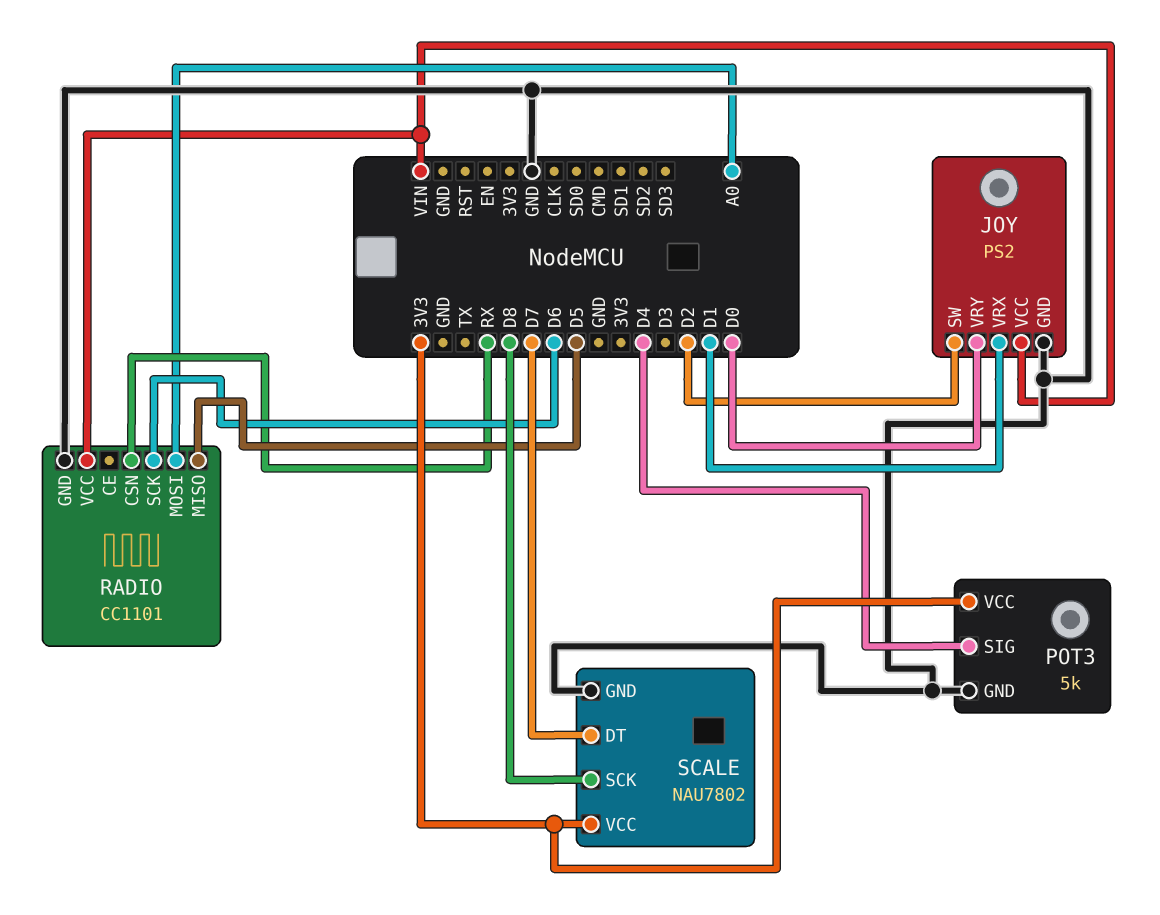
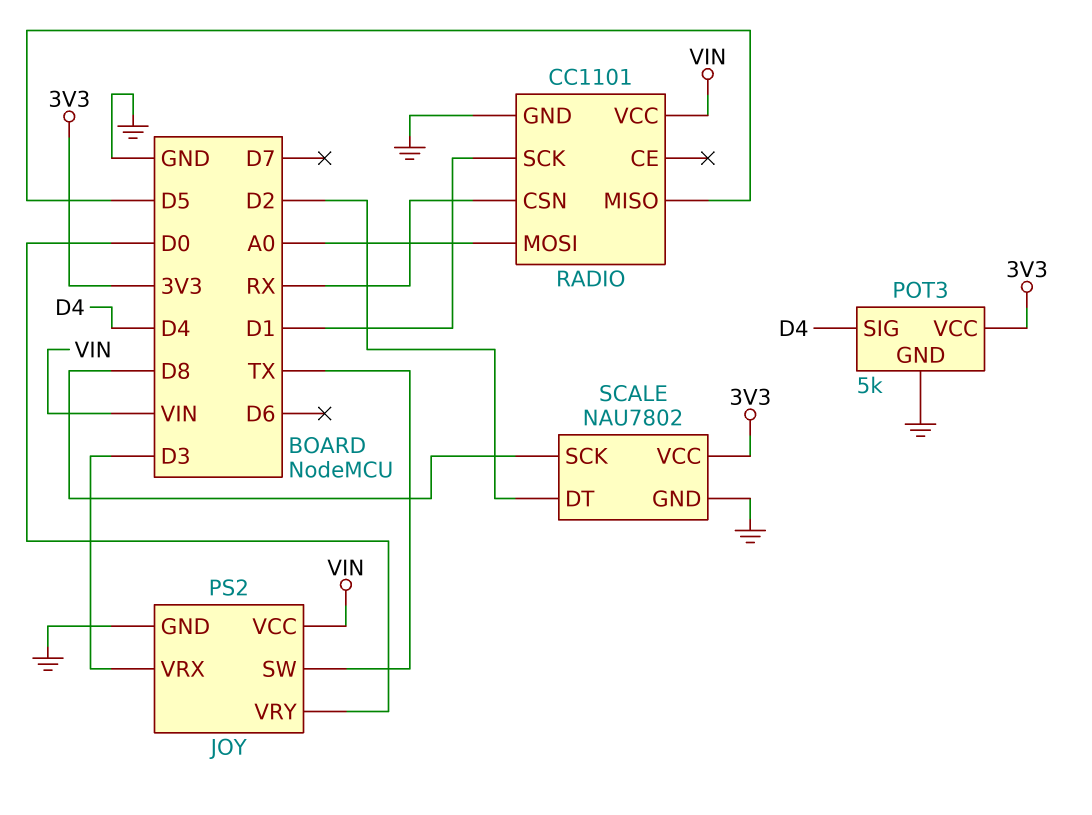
JOY pin SW: D2 -> TX
JOY pin VRX: D1 -> D3
RADIO pin SCK: D6 -> D1
SCALE pin DT: D7 -> D2

